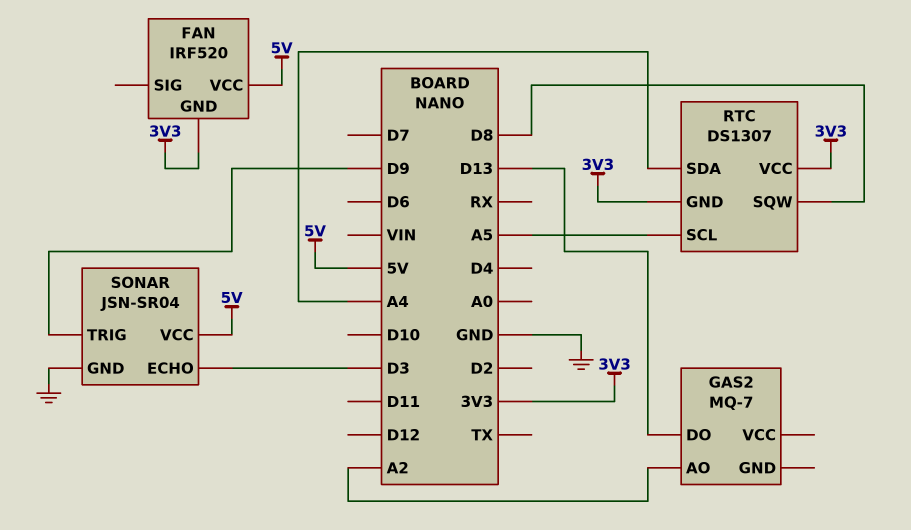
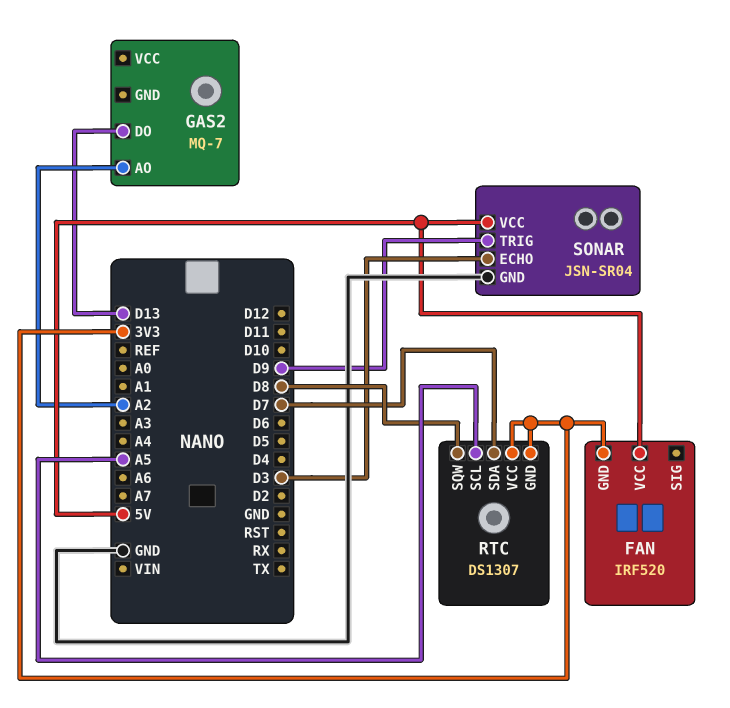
RTC pin SDA: A4 -> D7

